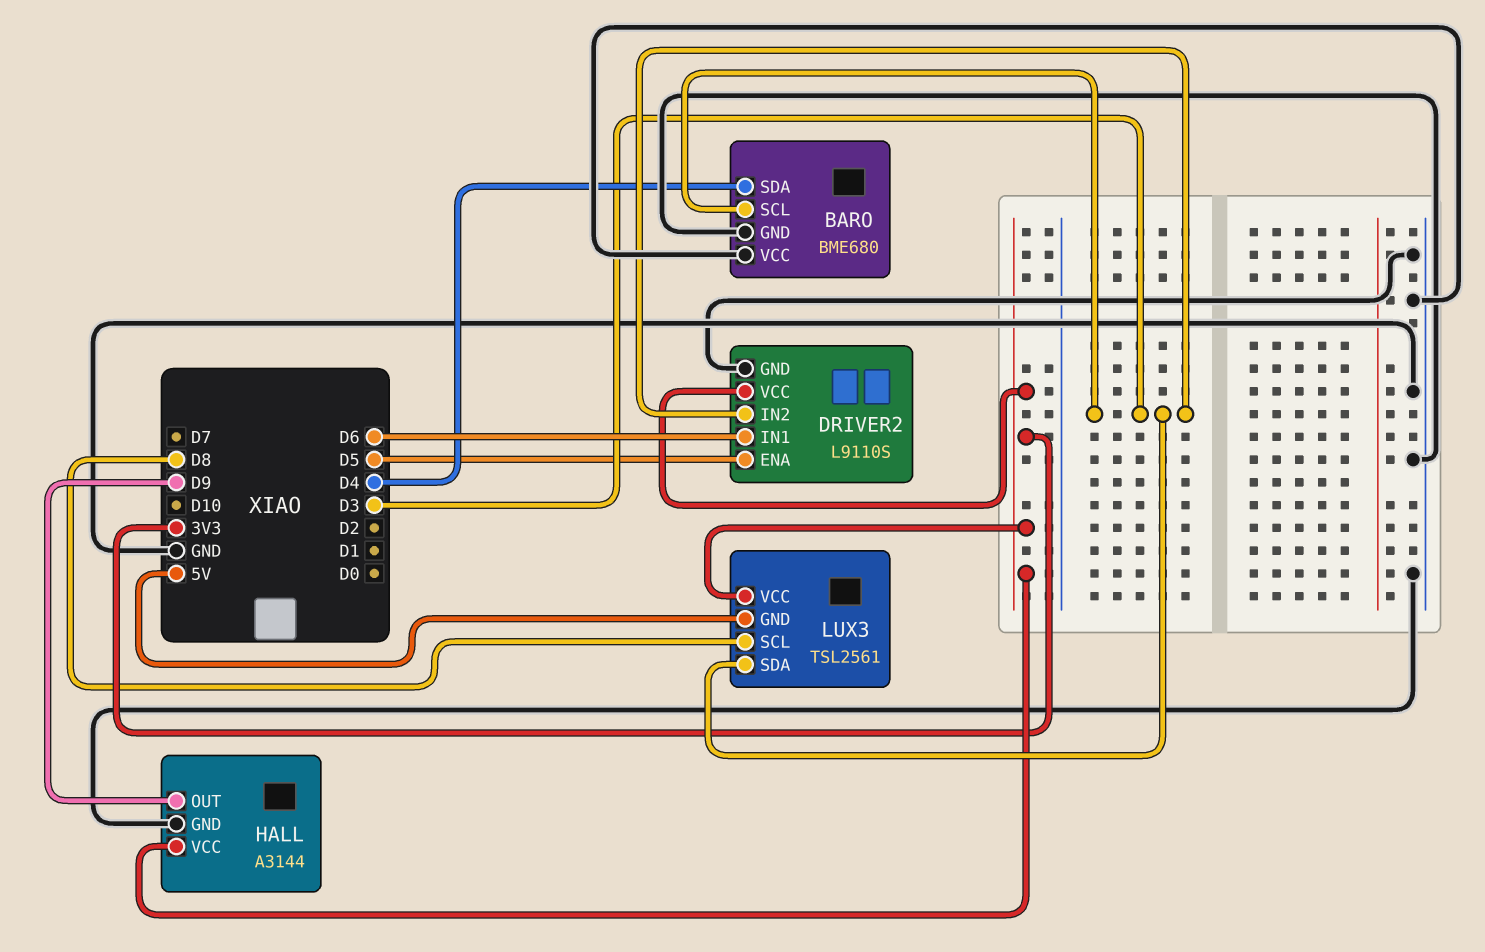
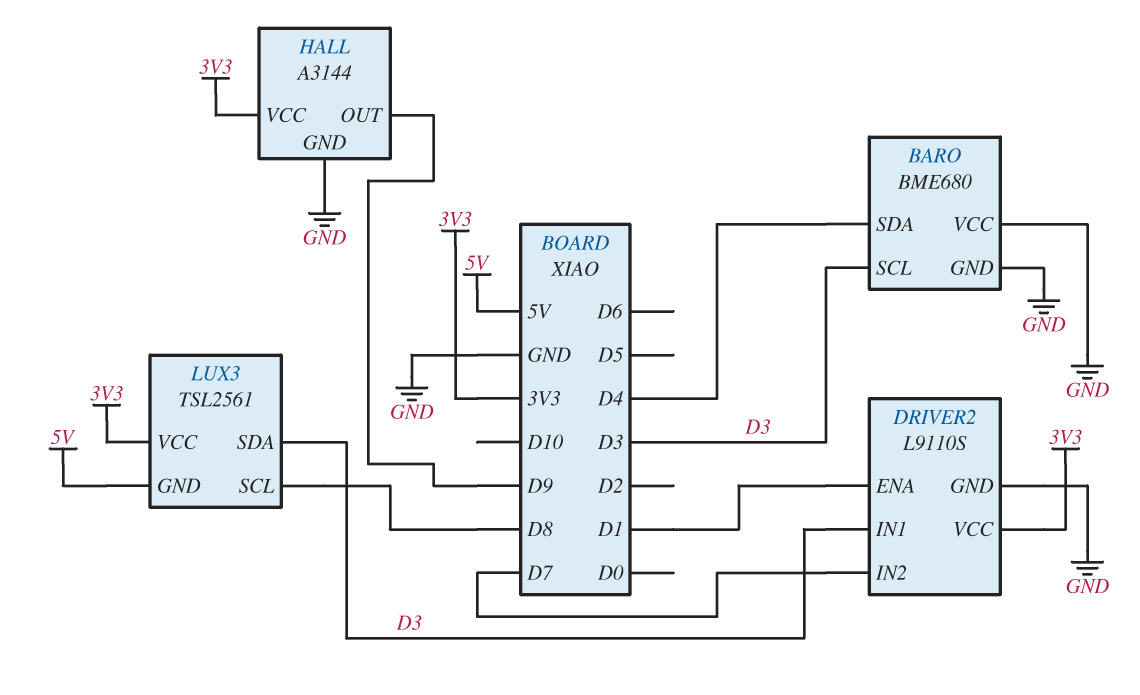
DRIVER2 pin ENA: D5 -> D1
DRIVER2 pin IN1: D6 -> D3
DRIVER2 pin IN2: D3 -> D7

